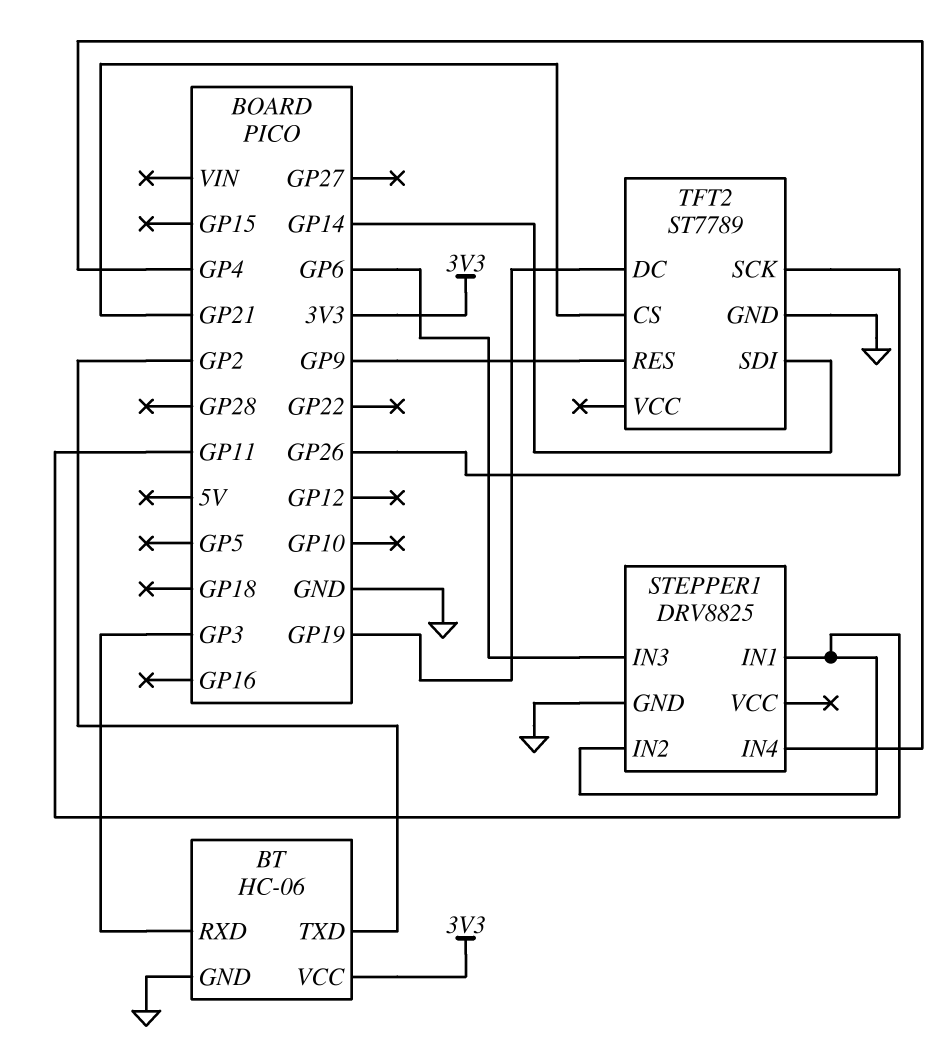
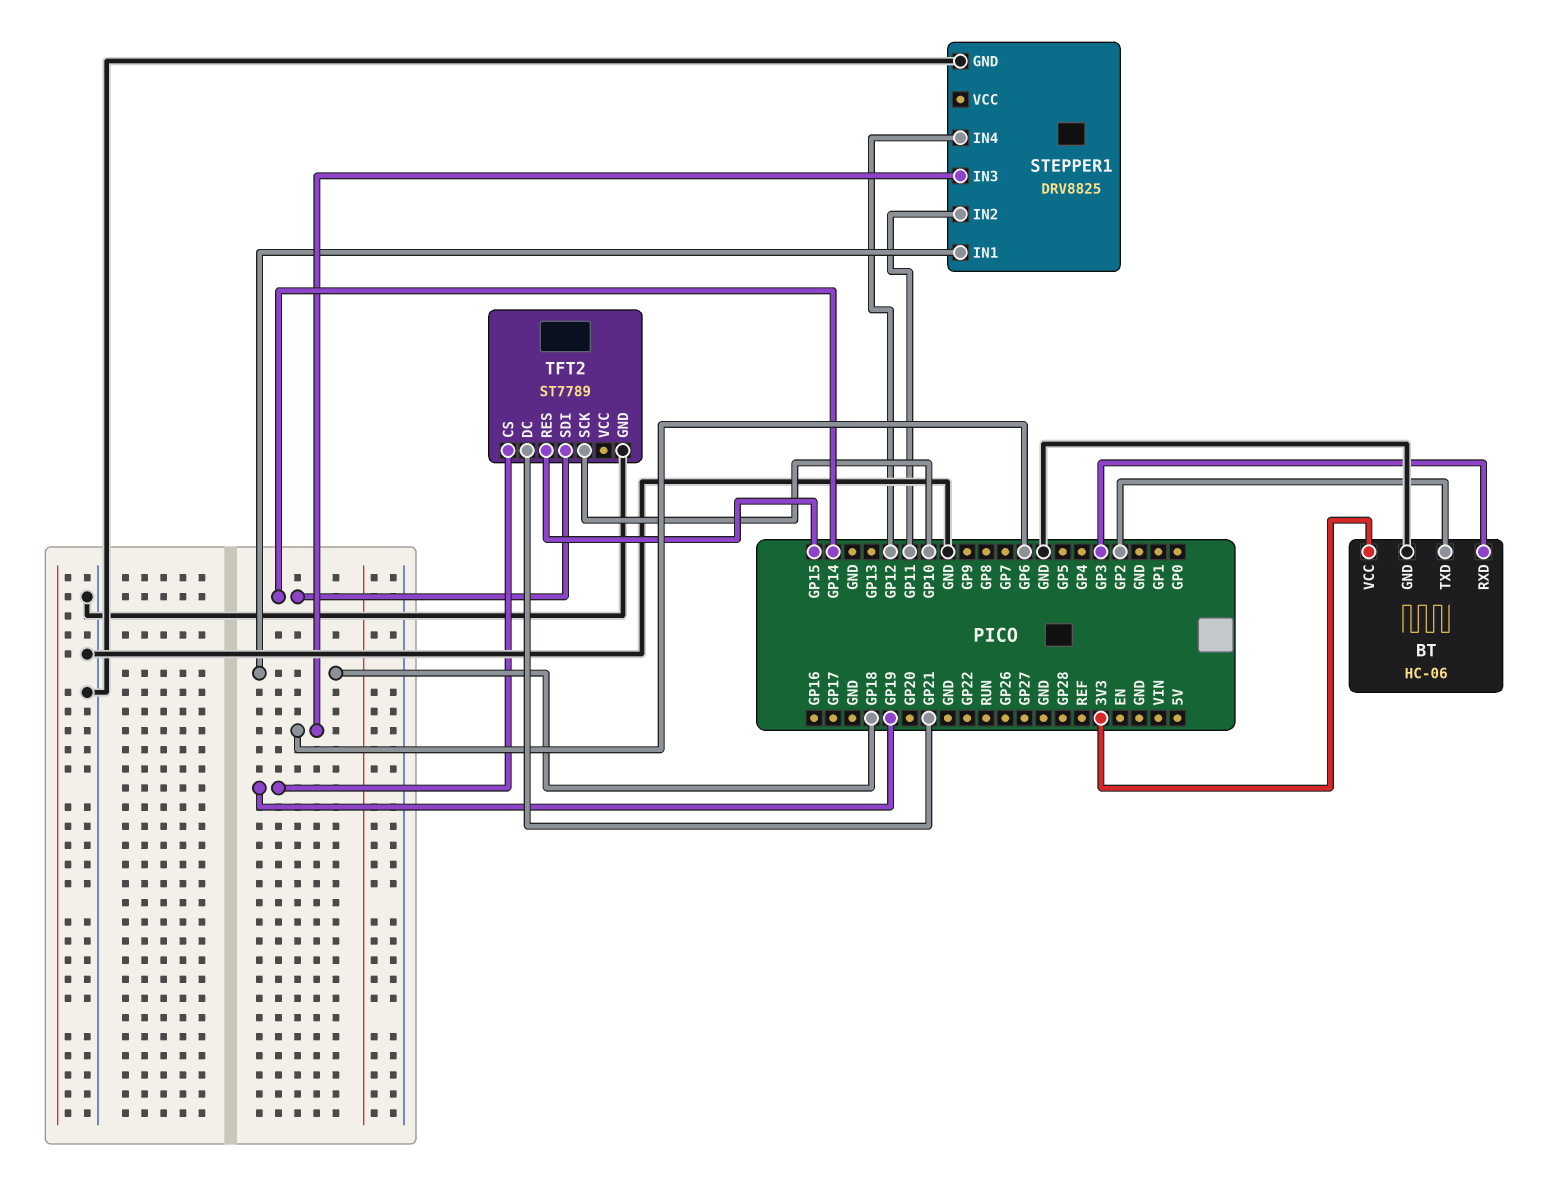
STEPPER1 pin IN1: GP11 -> GP18
STEPPER1 pin IN4: GP4 -> GP12
TFT2 pin CS: GP21 -> GP19
TFT2 pin DC: GP19 -> GP21
TFT2 pin RES: GP9 -> GP15
TFT2 pin SCK: GP26 -> GP10

